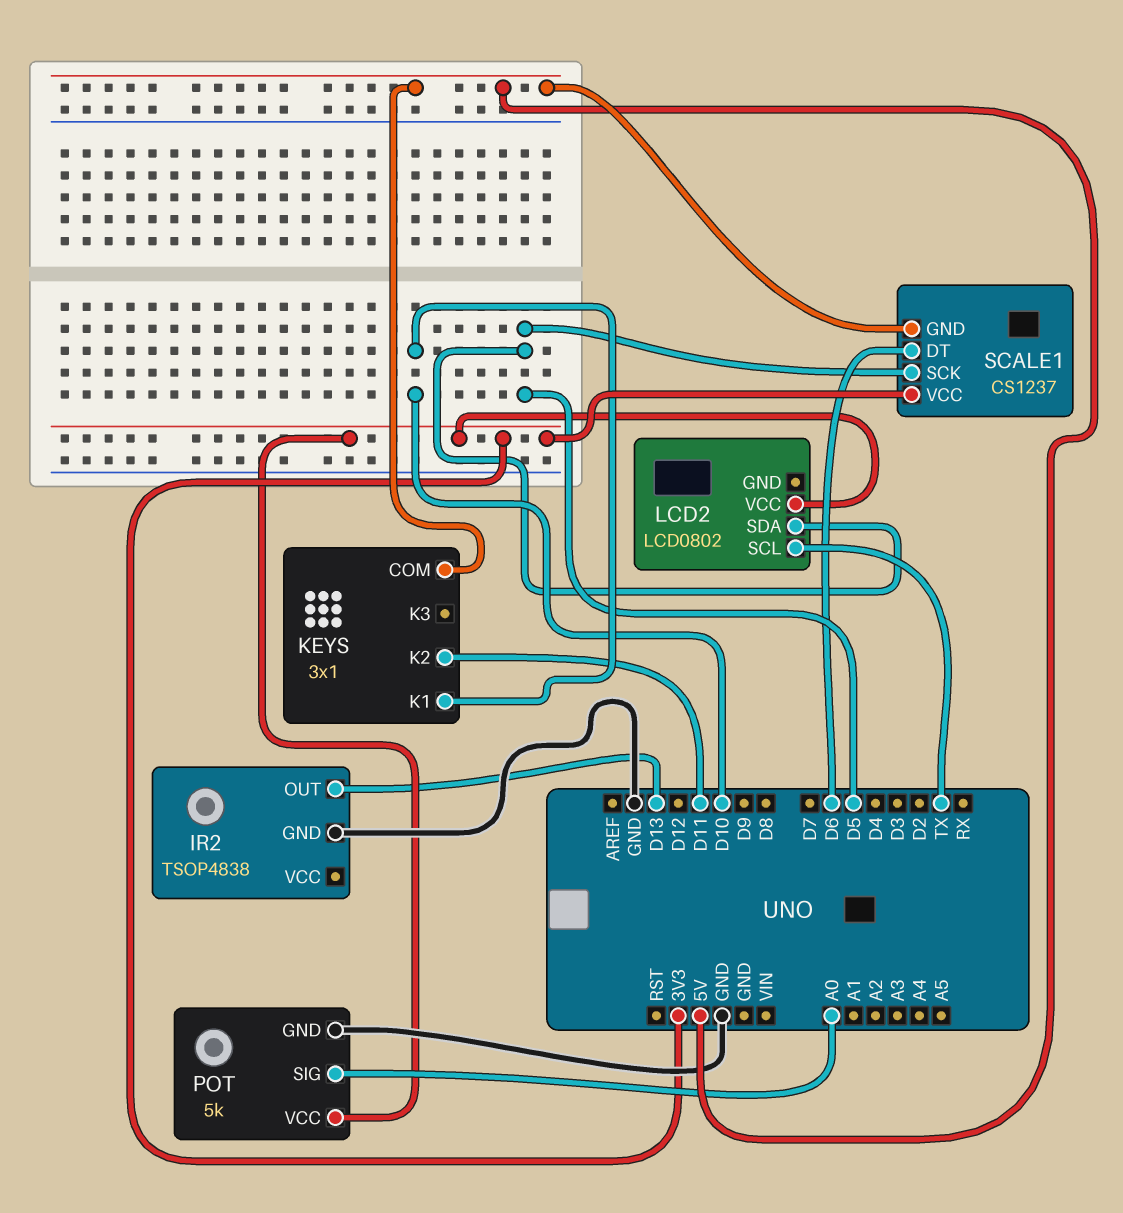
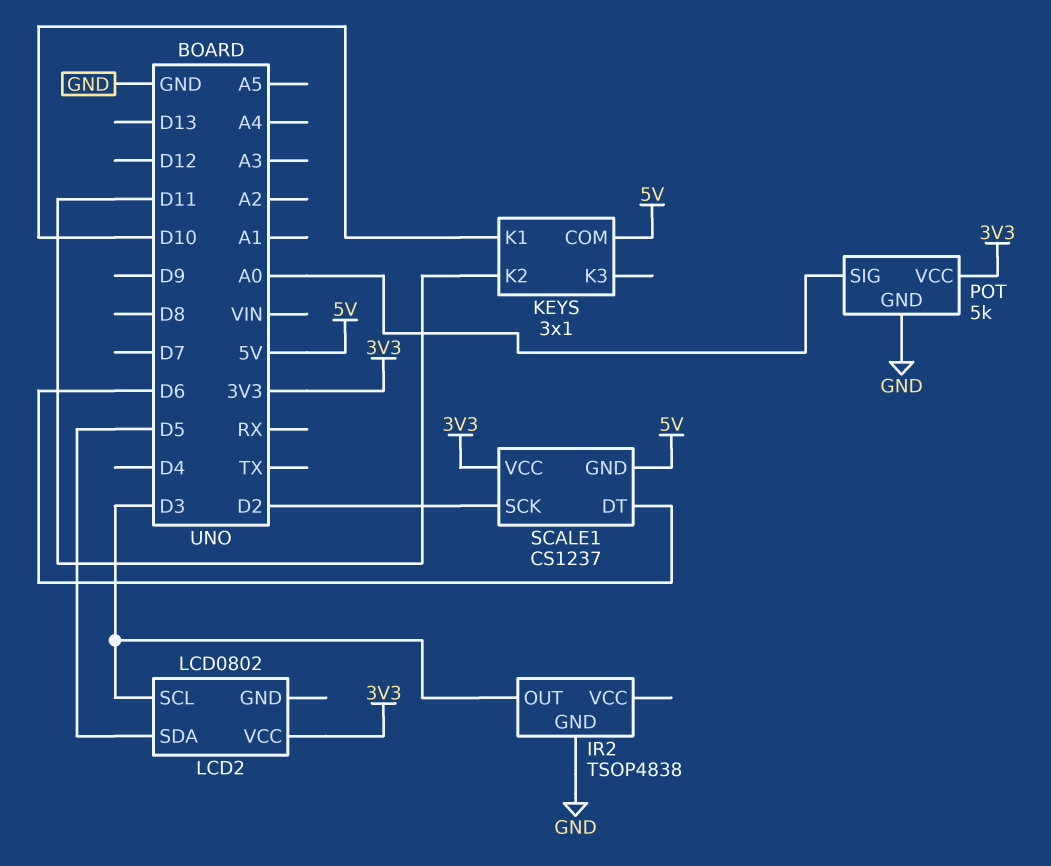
IR2 pin OUT: D13 -> D3
LCD2 pin SCL: TX -> D3
SCALE1 pin SCK: D5 -> D2

